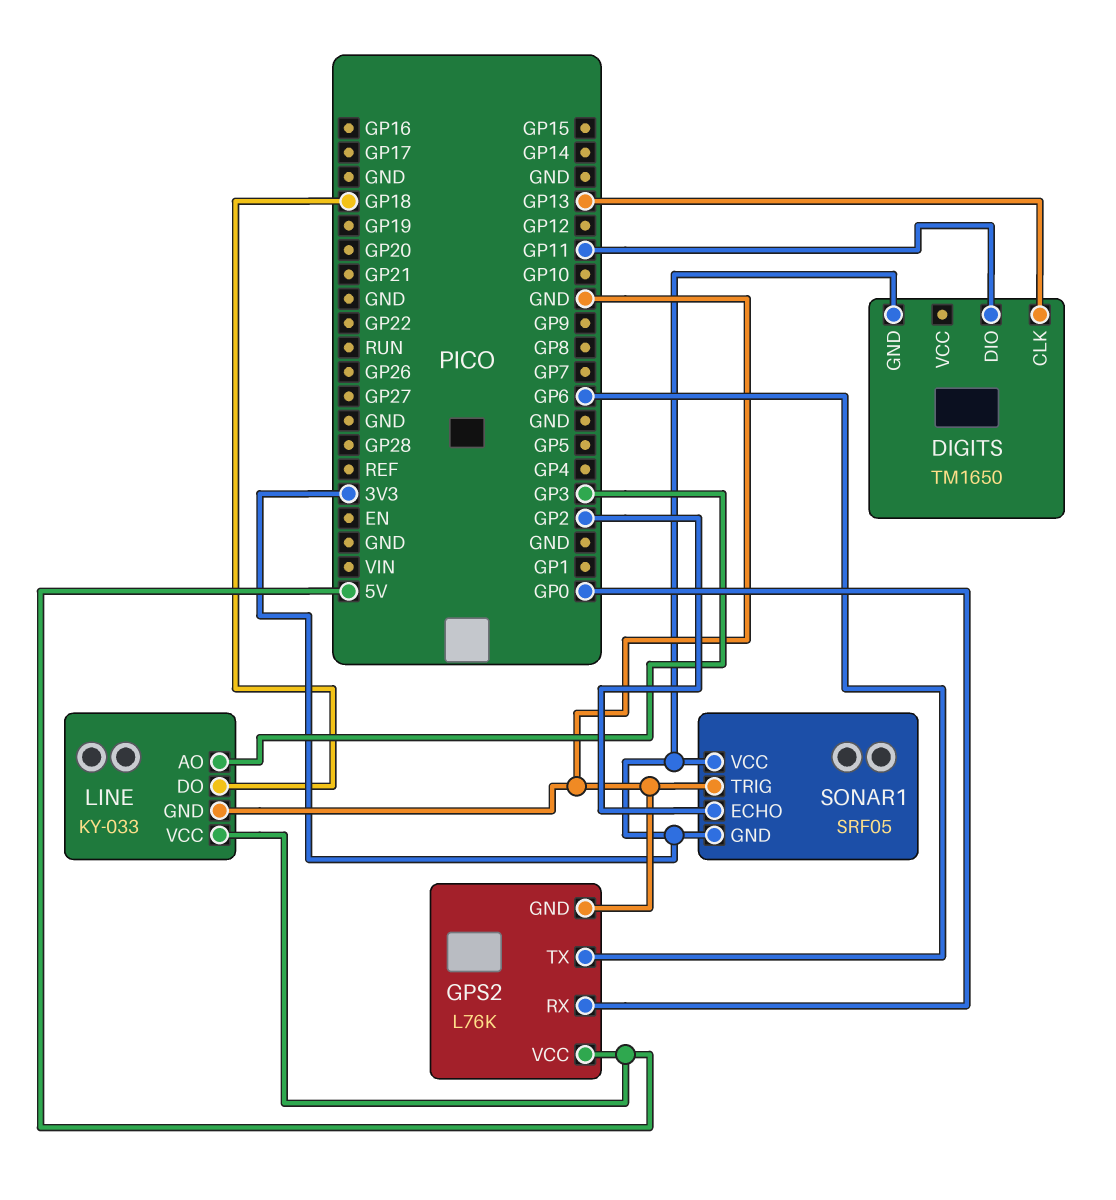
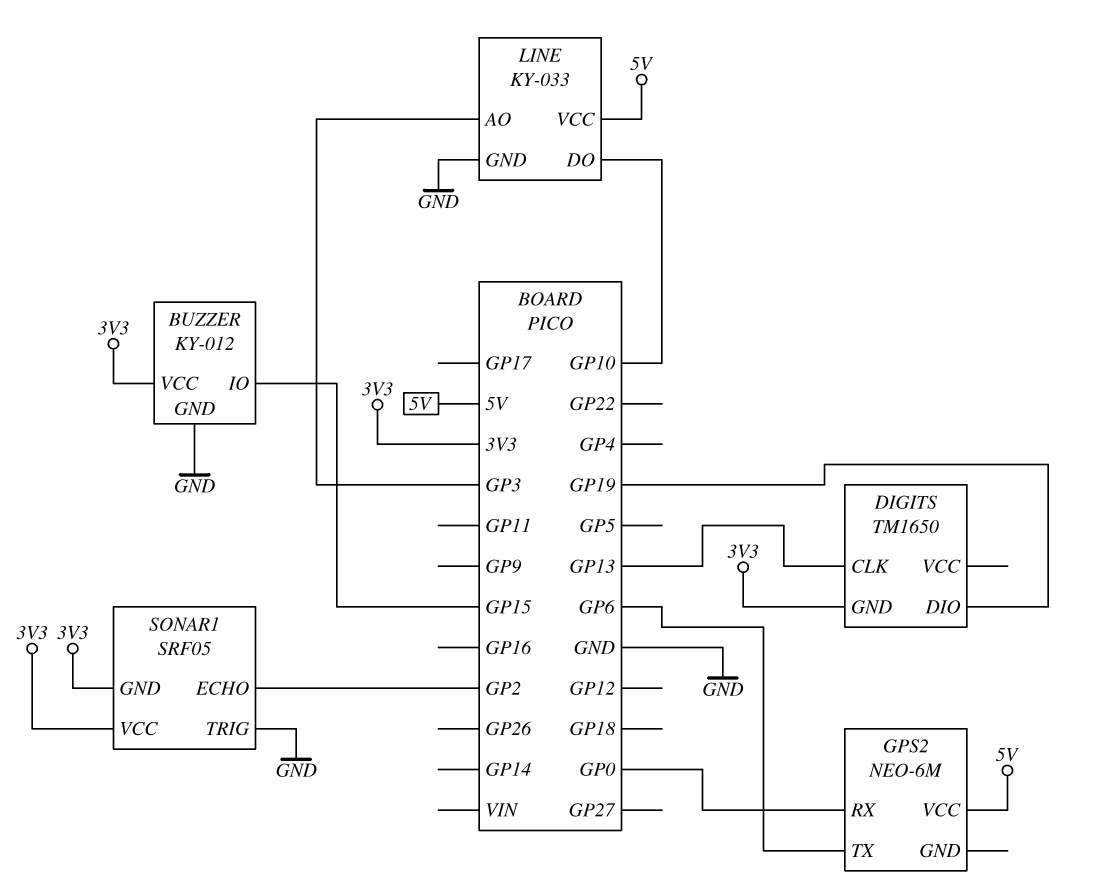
BUZZER: none -> KY-012
BUZZER pin GND: none -> GND
BUZZER pin IO: none -> GP15
BUZZER pin VCC: none -> 3V3
DIGITS pin DIO: GP11 -> GP19
GPS2: L76K -> NEO-6M
GPS2 pin GND: GND -> none
LINE pin DO: GP18 -> GP10

